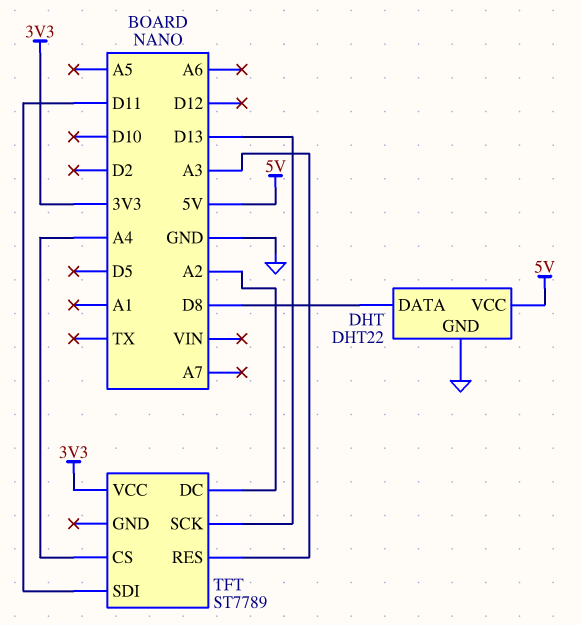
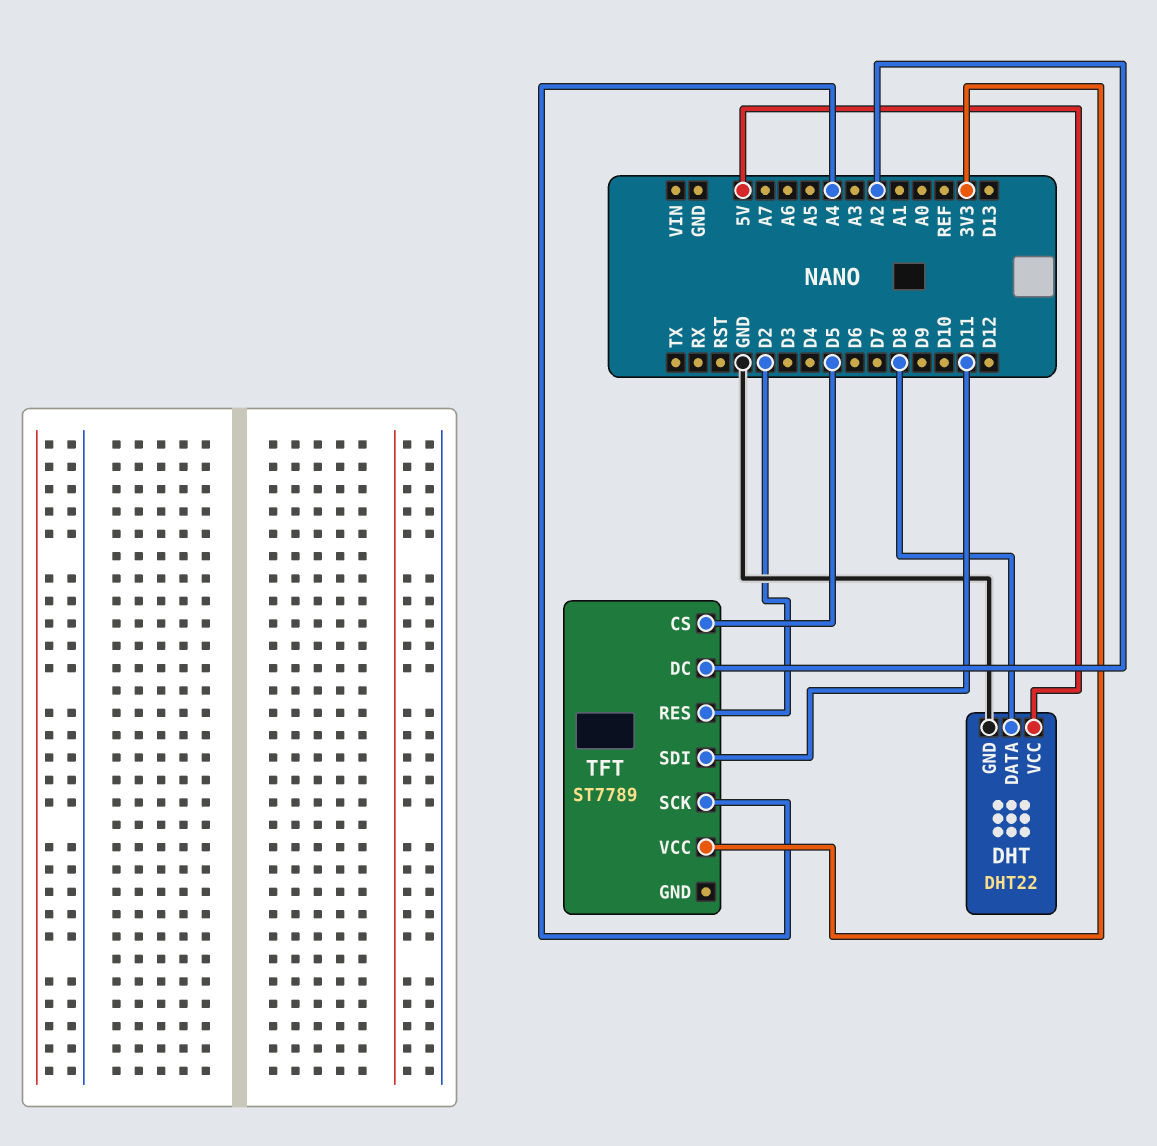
TFT pin CS: A4 -> D5
TFT pin RES: A3 -> D2
TFT pin SCK: D13 -> A4

